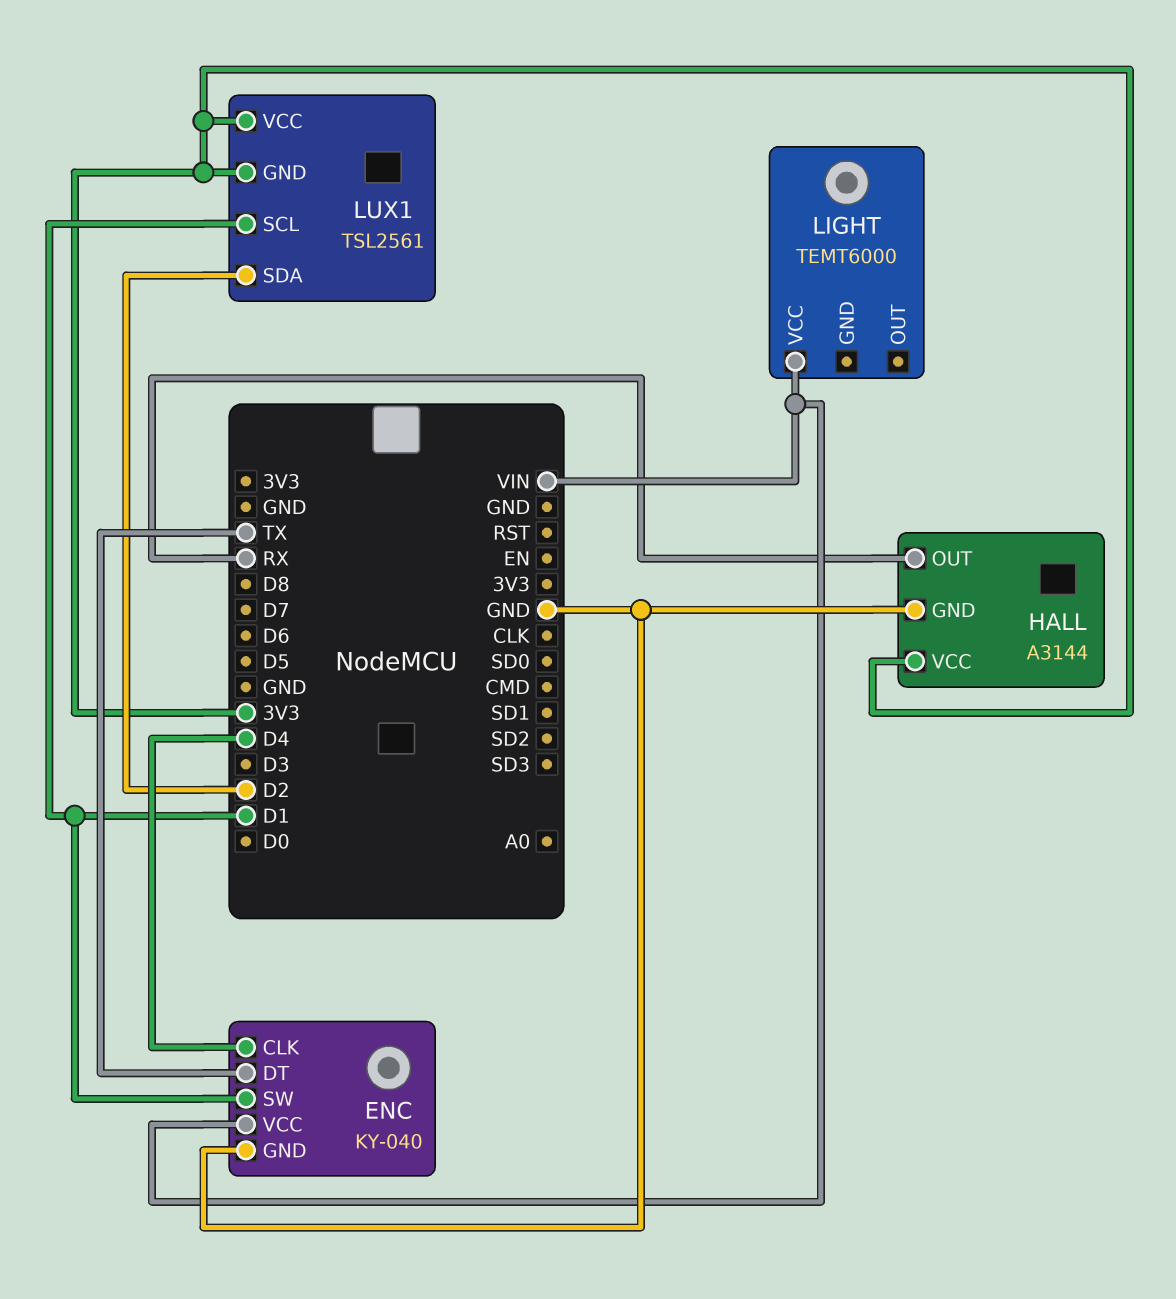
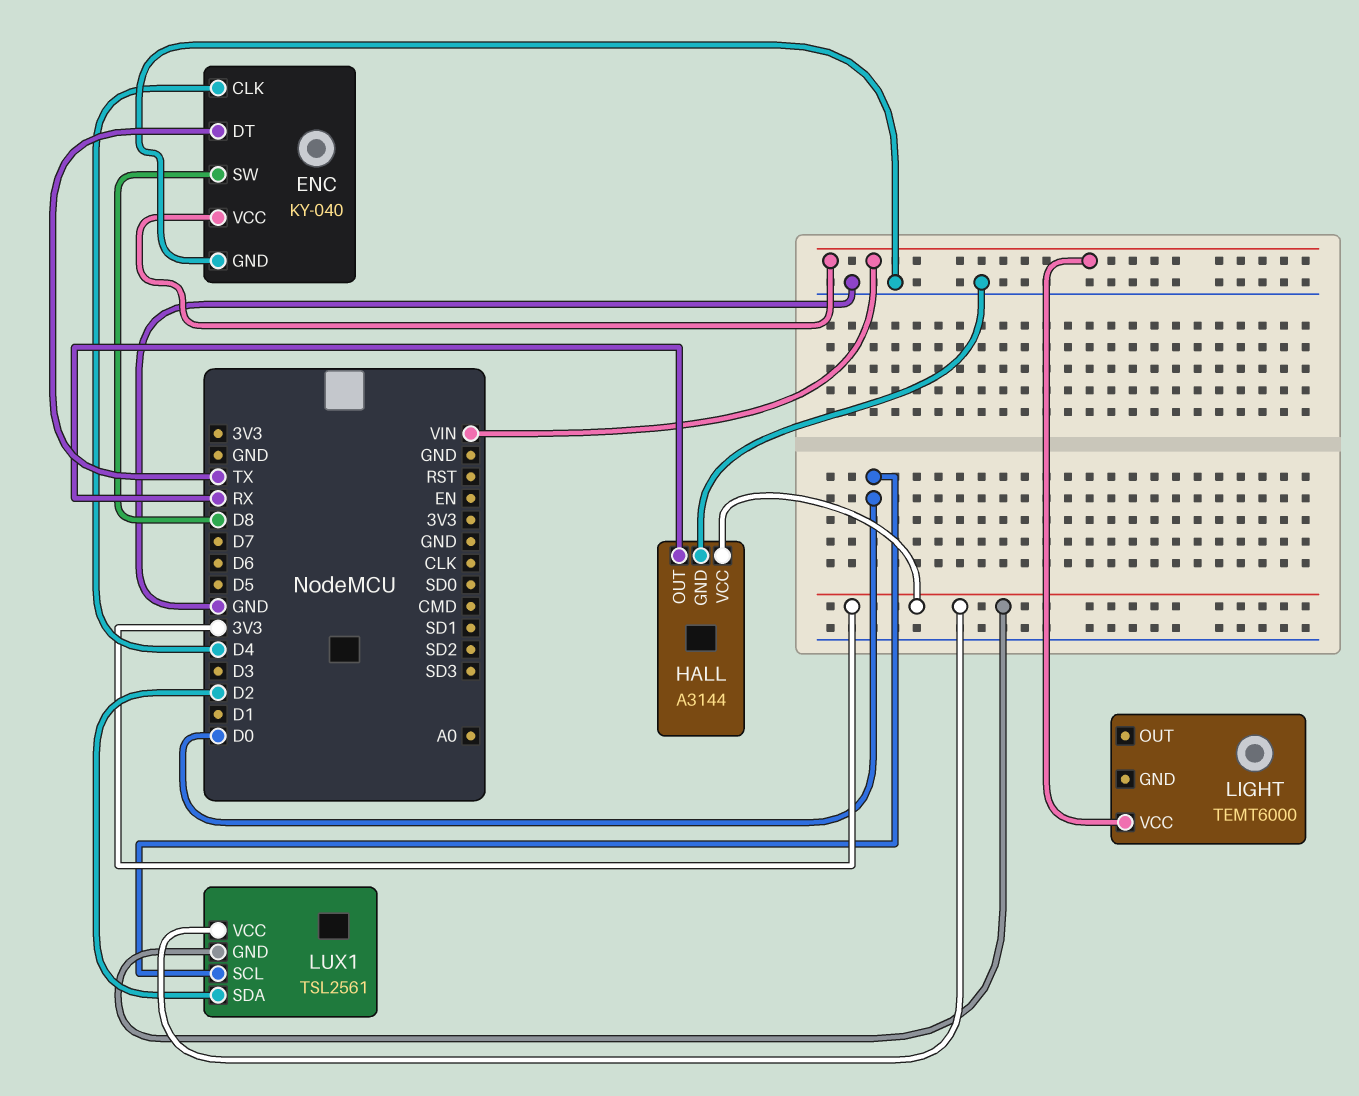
ENC pin SW: D1 -> D8
LUX1 pin SCL: D1 -> D0

